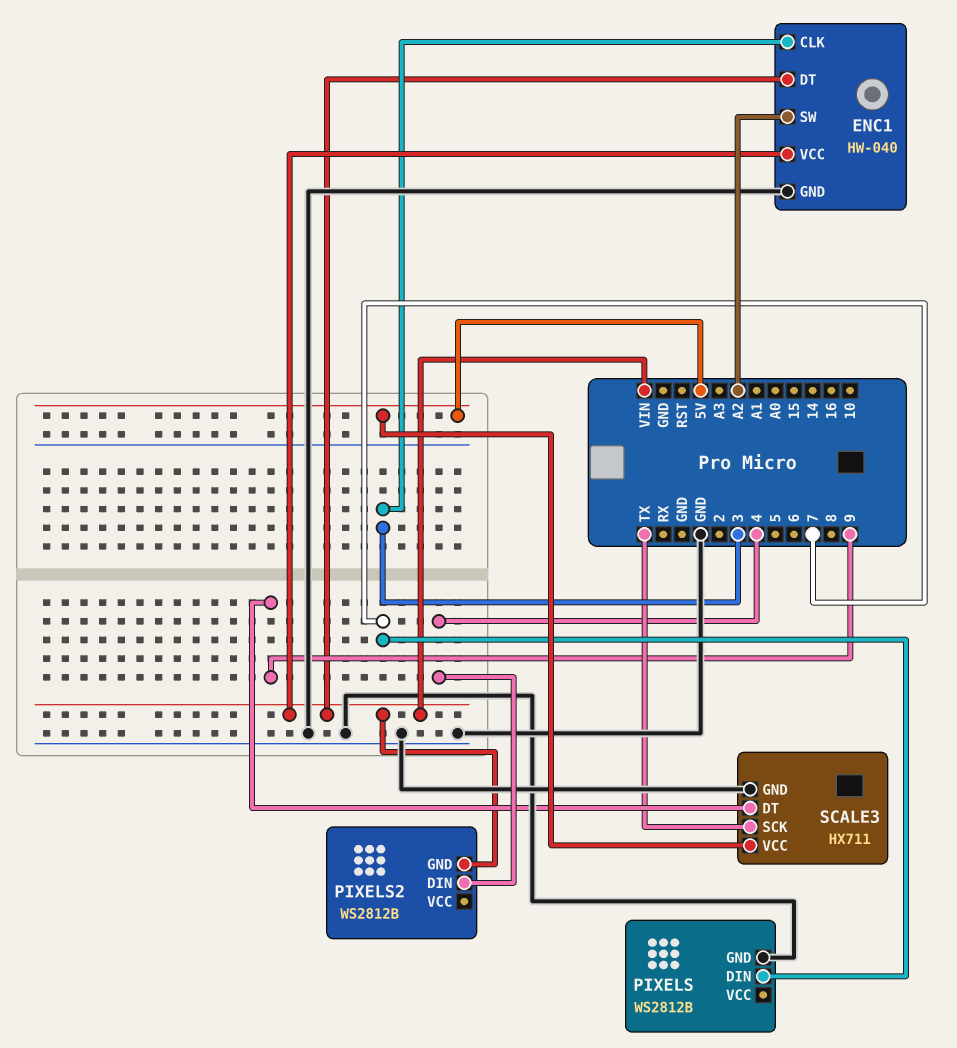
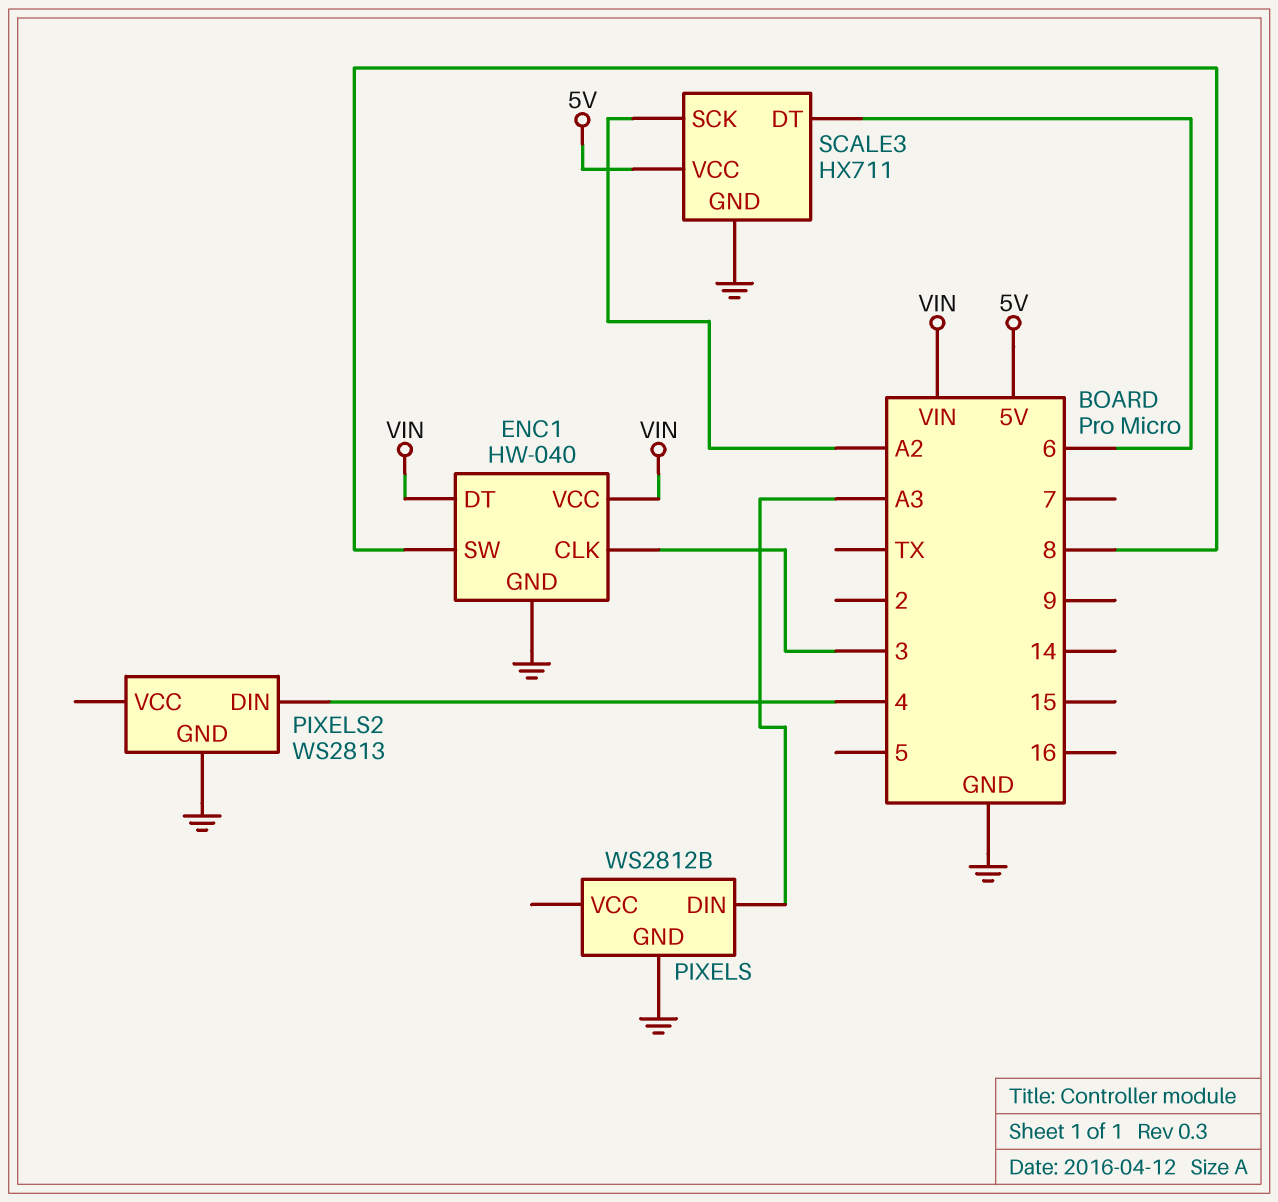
ENC1 pin SW: A2 -> 8
PIXELS pin DIN: 7 -> A3
PIXELS2: WS2812B -> WS2813
PIXELS2 pin GND: VIN -> GND
SCALE3 pin DT: 9 -> 6
SCALE3 pin SCK: TX -> A2

